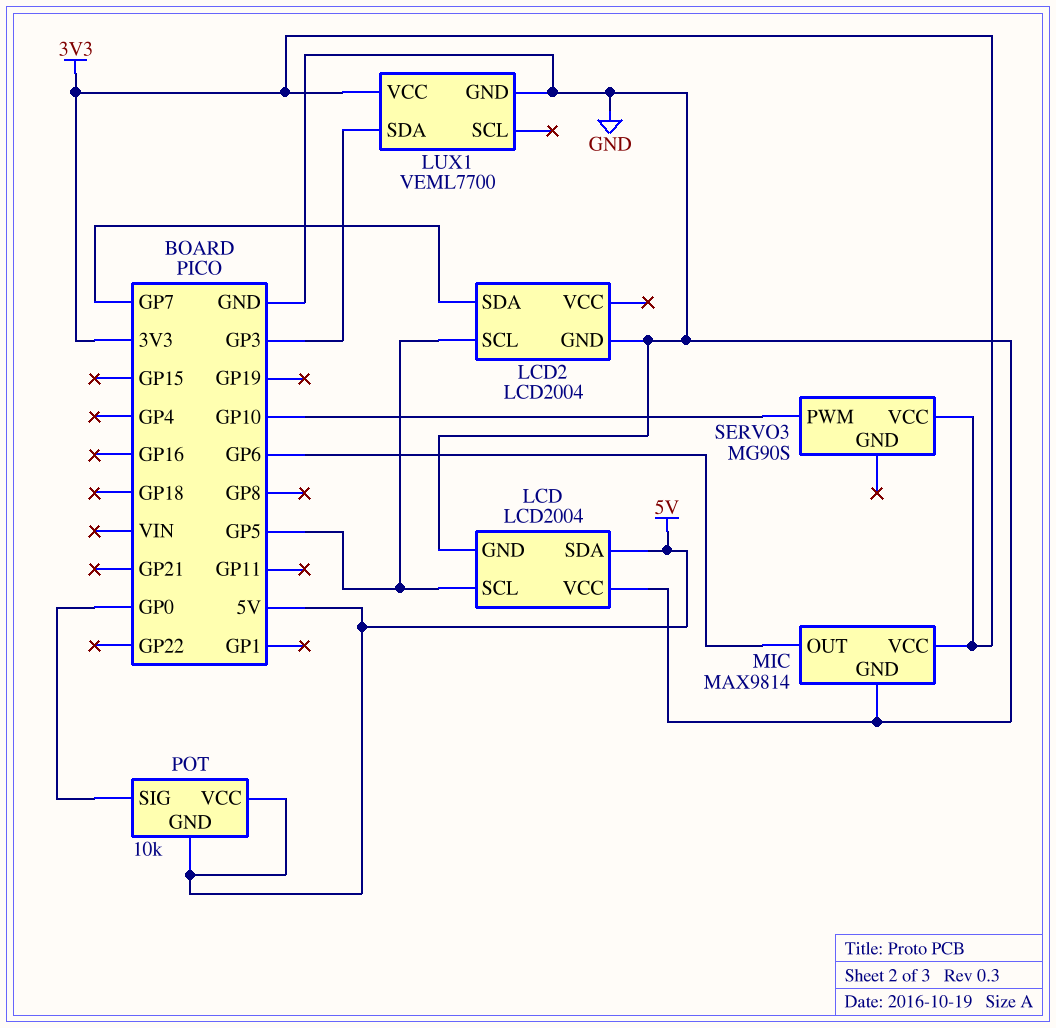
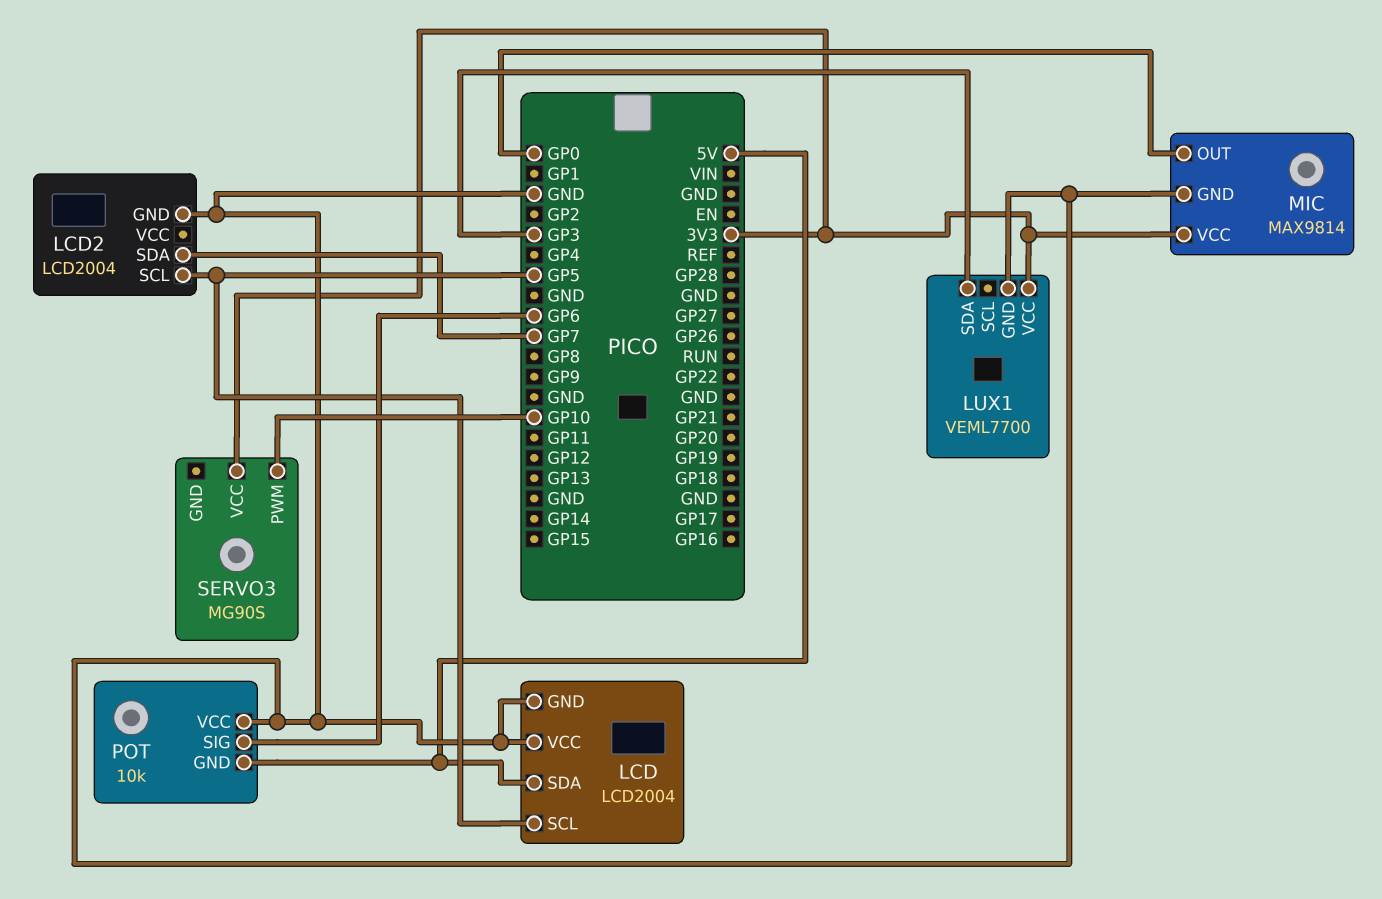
MIC pin OUT: GP6 -> GP0
POT pin SIG: GP0 -> GP6
POT pin VCC: 5V -> GND

